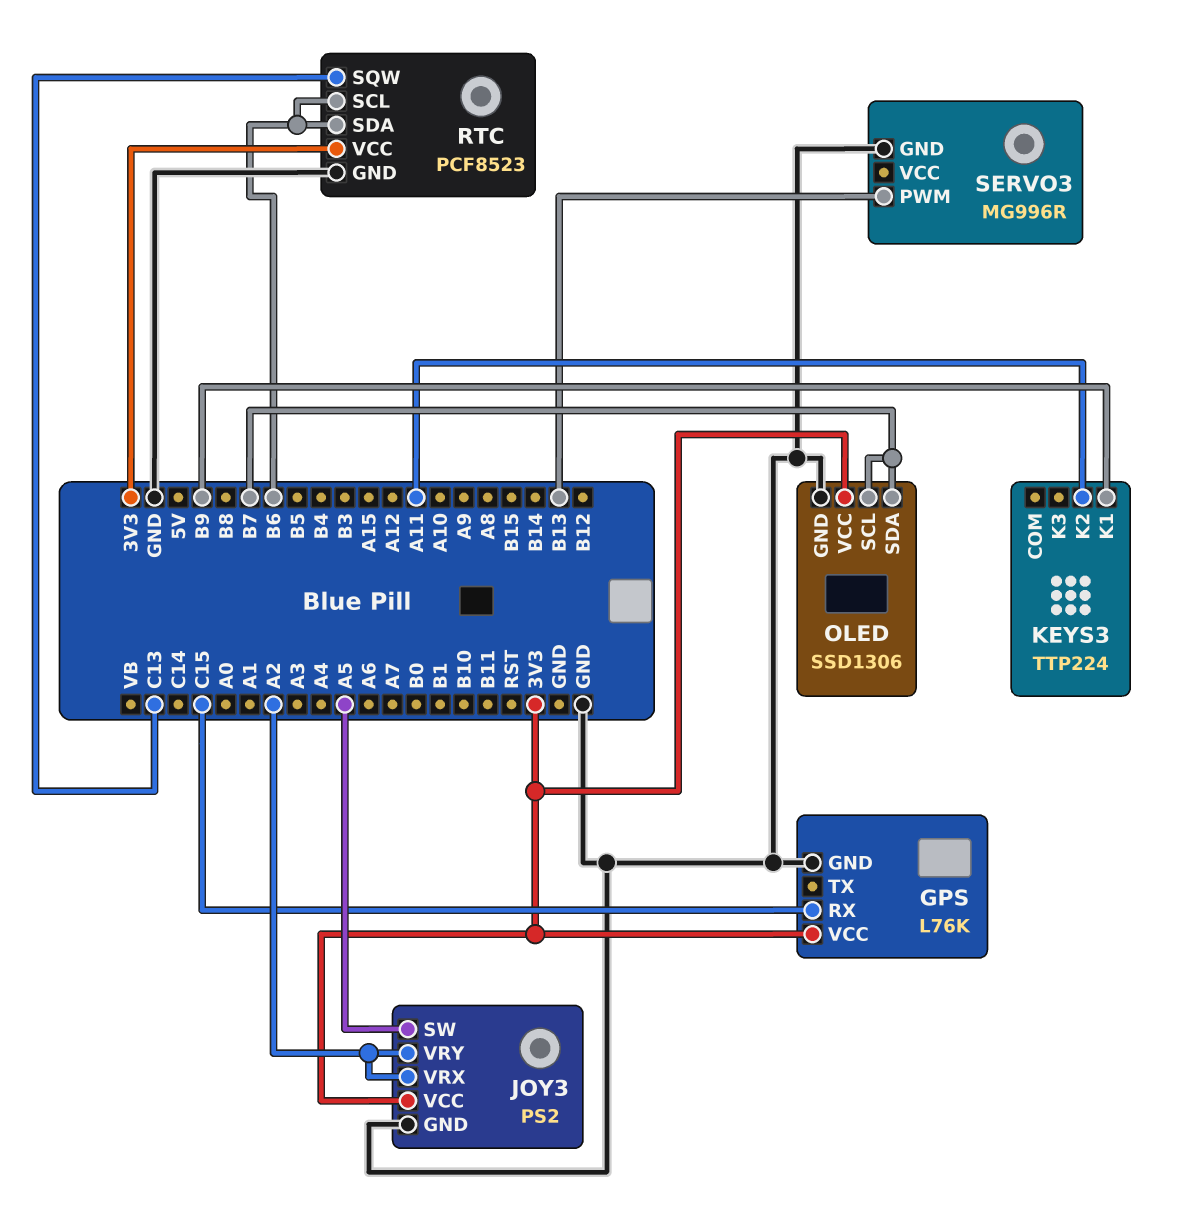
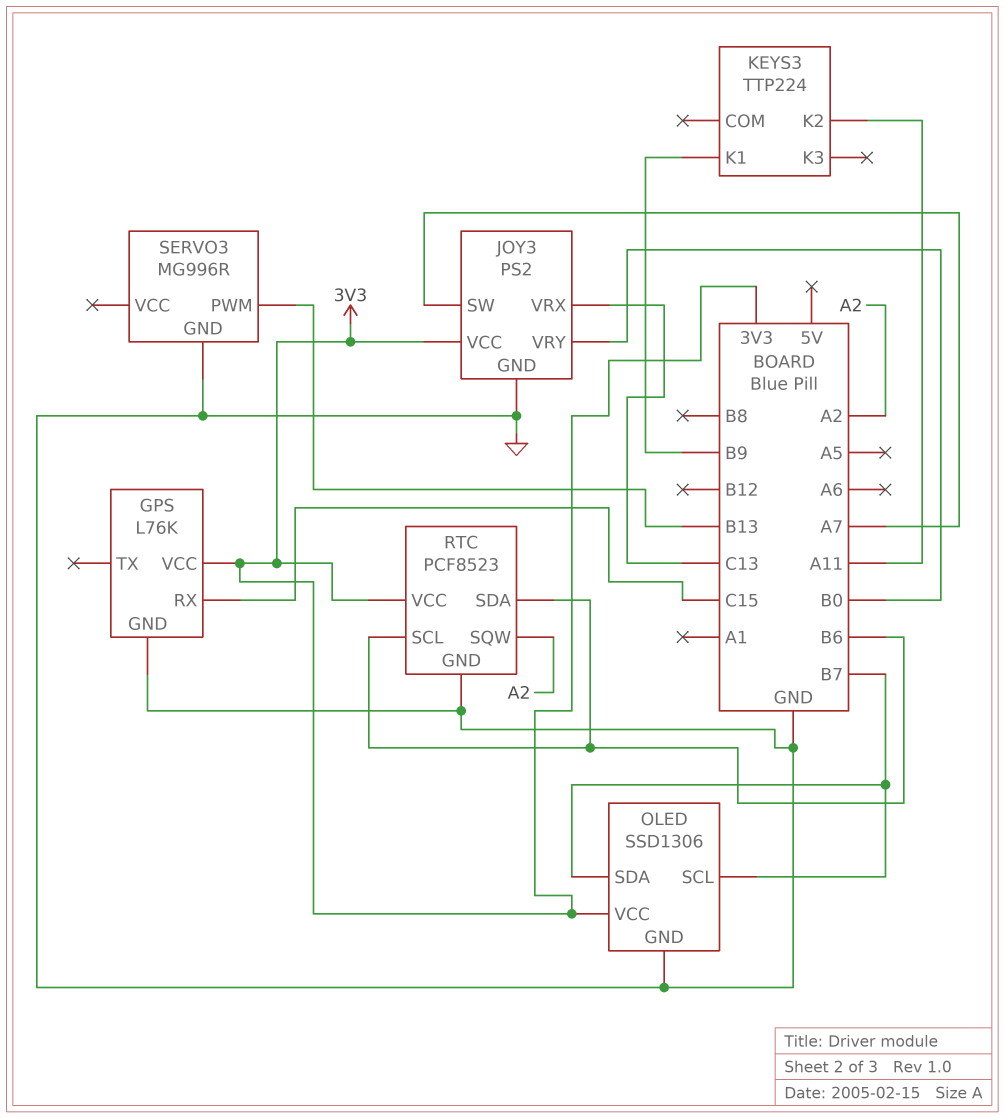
JOY3 pin SW: A5 -> A7
JOY3 pin VRX: A2 -> C13
JOY3 pin VRY: A2 -> B0
RTC pin SQW: C13 -> A2

